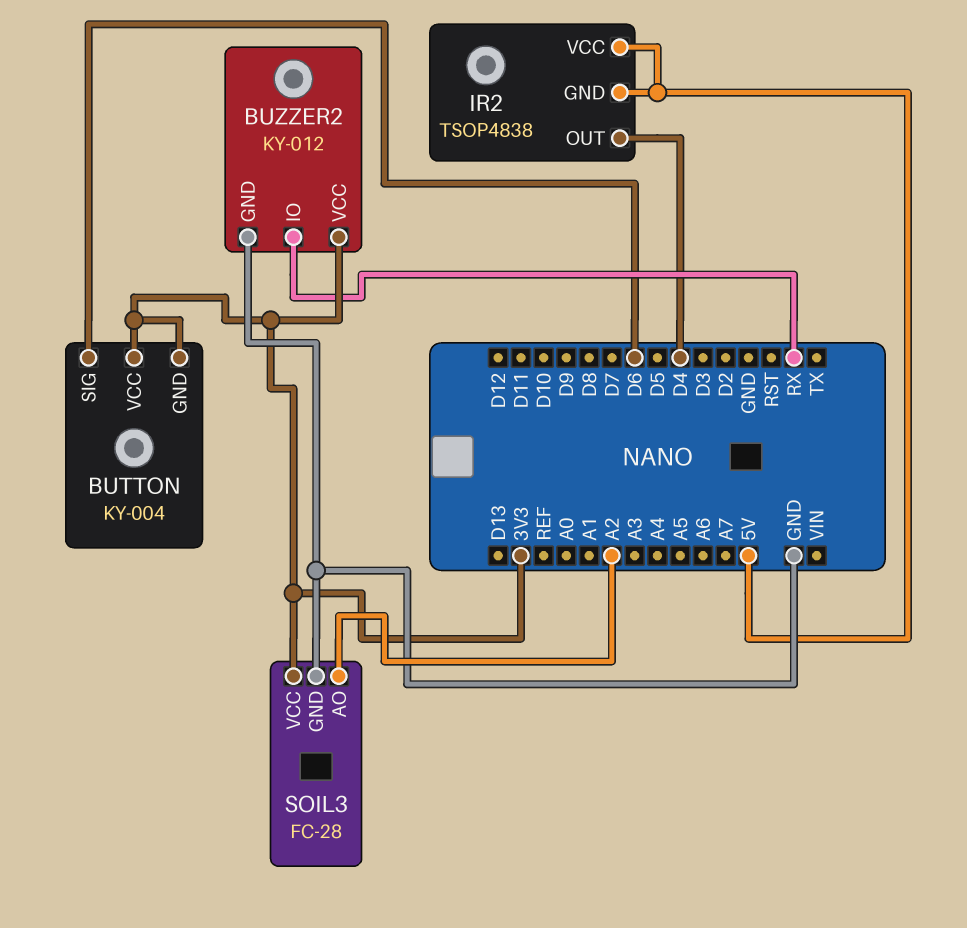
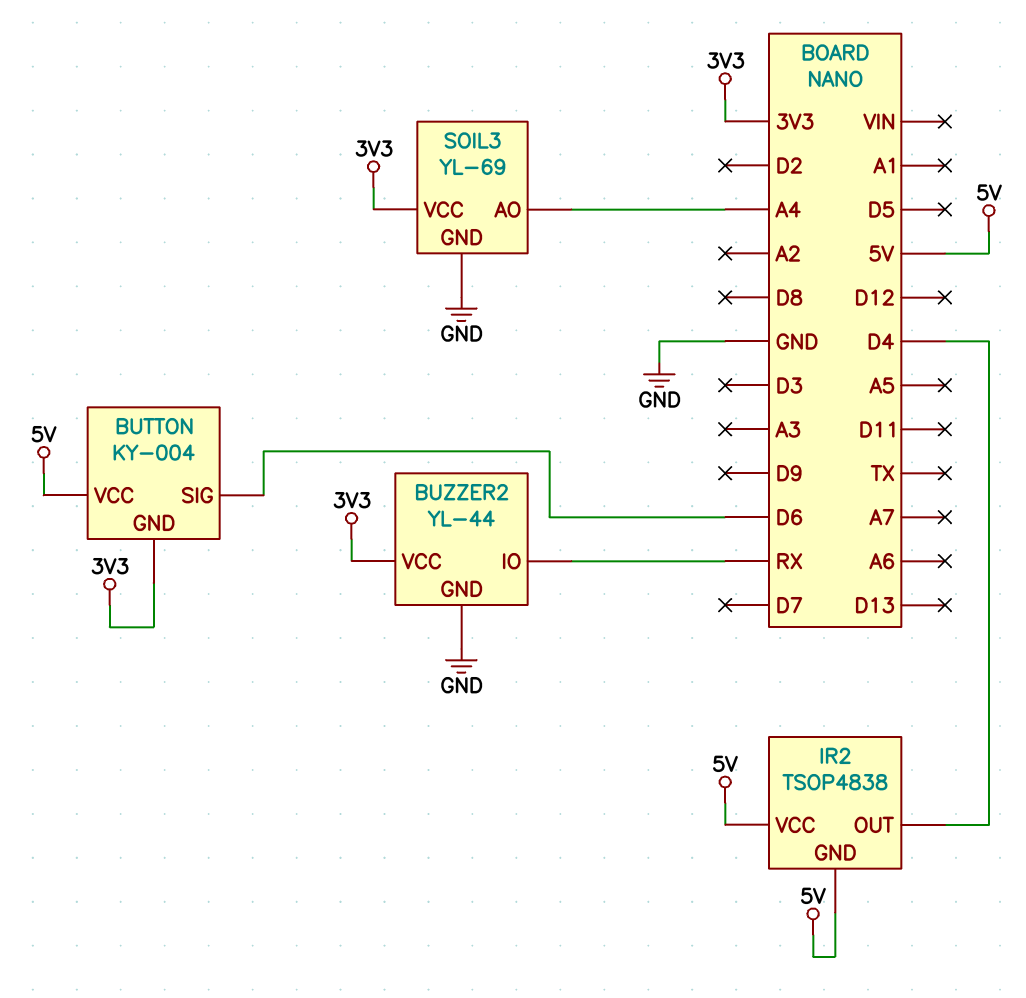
BUTTON pin VCC: 3V3 -> 5V
BUZZER2: KY-012 -> YL-44
SOIL3: FC-28 -> YL-69
SOIL3 pin AO: A2 -> A4

